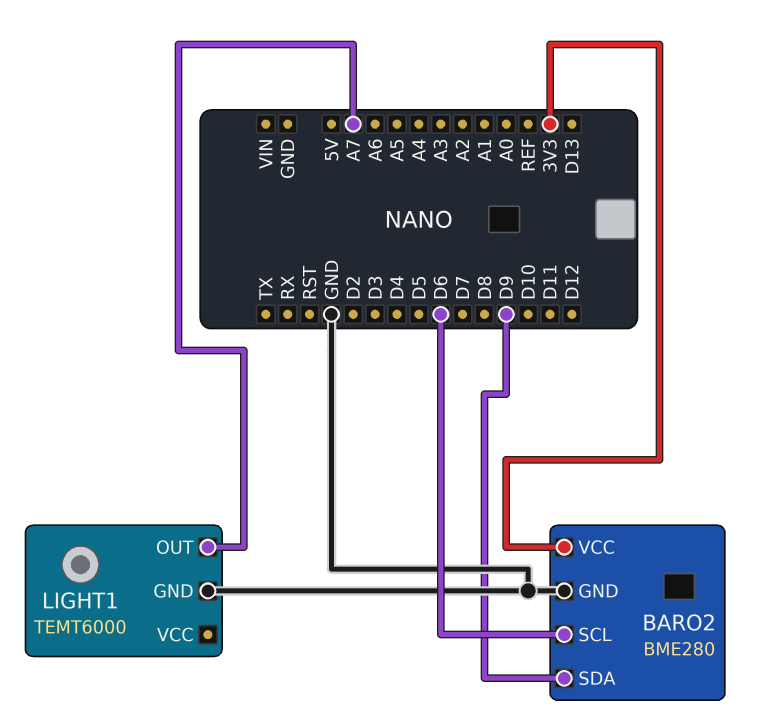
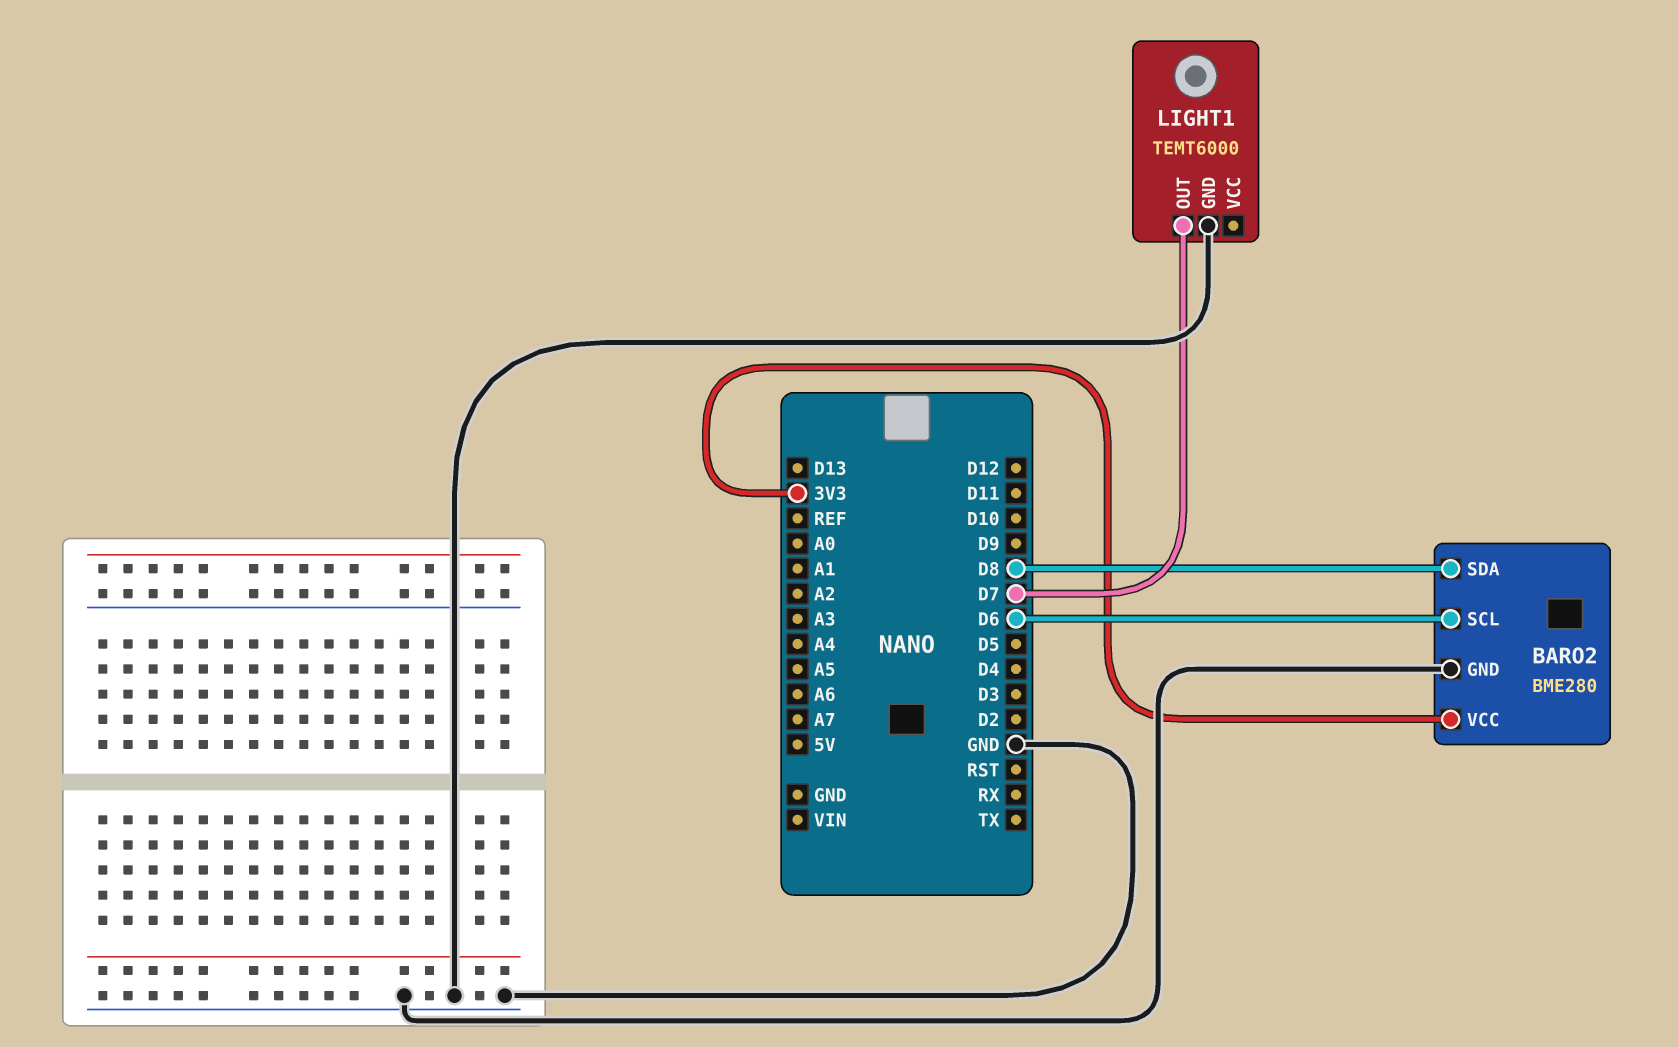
BARO2 pin SDA: D9 -> D8
LIGHT1 pin OUT: A7 -> D7

